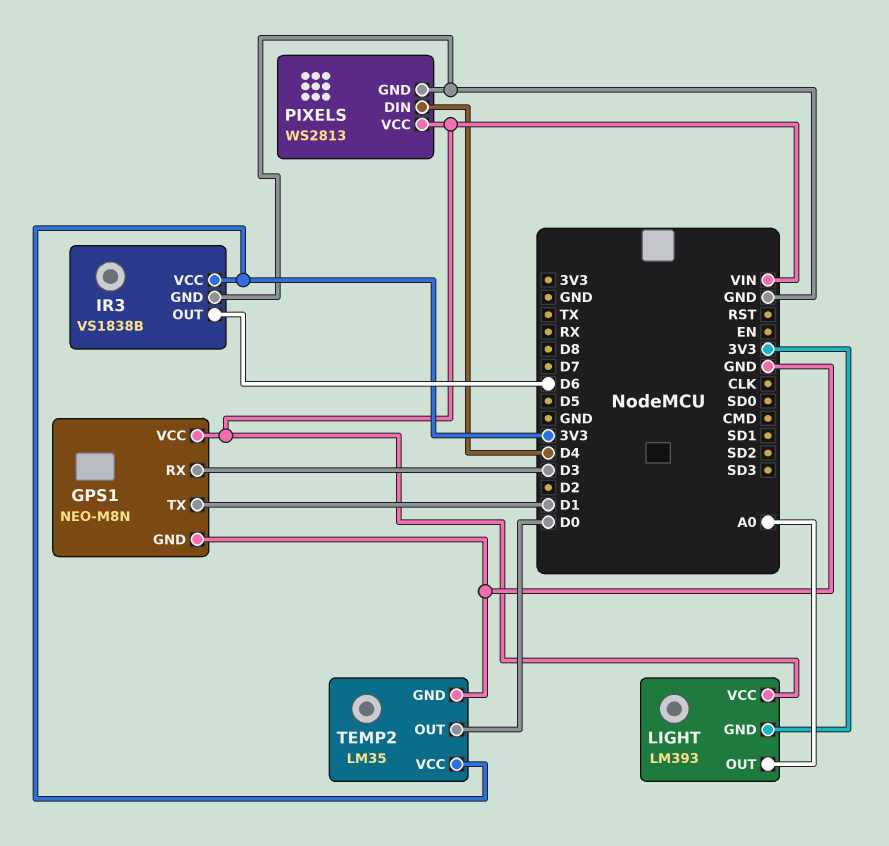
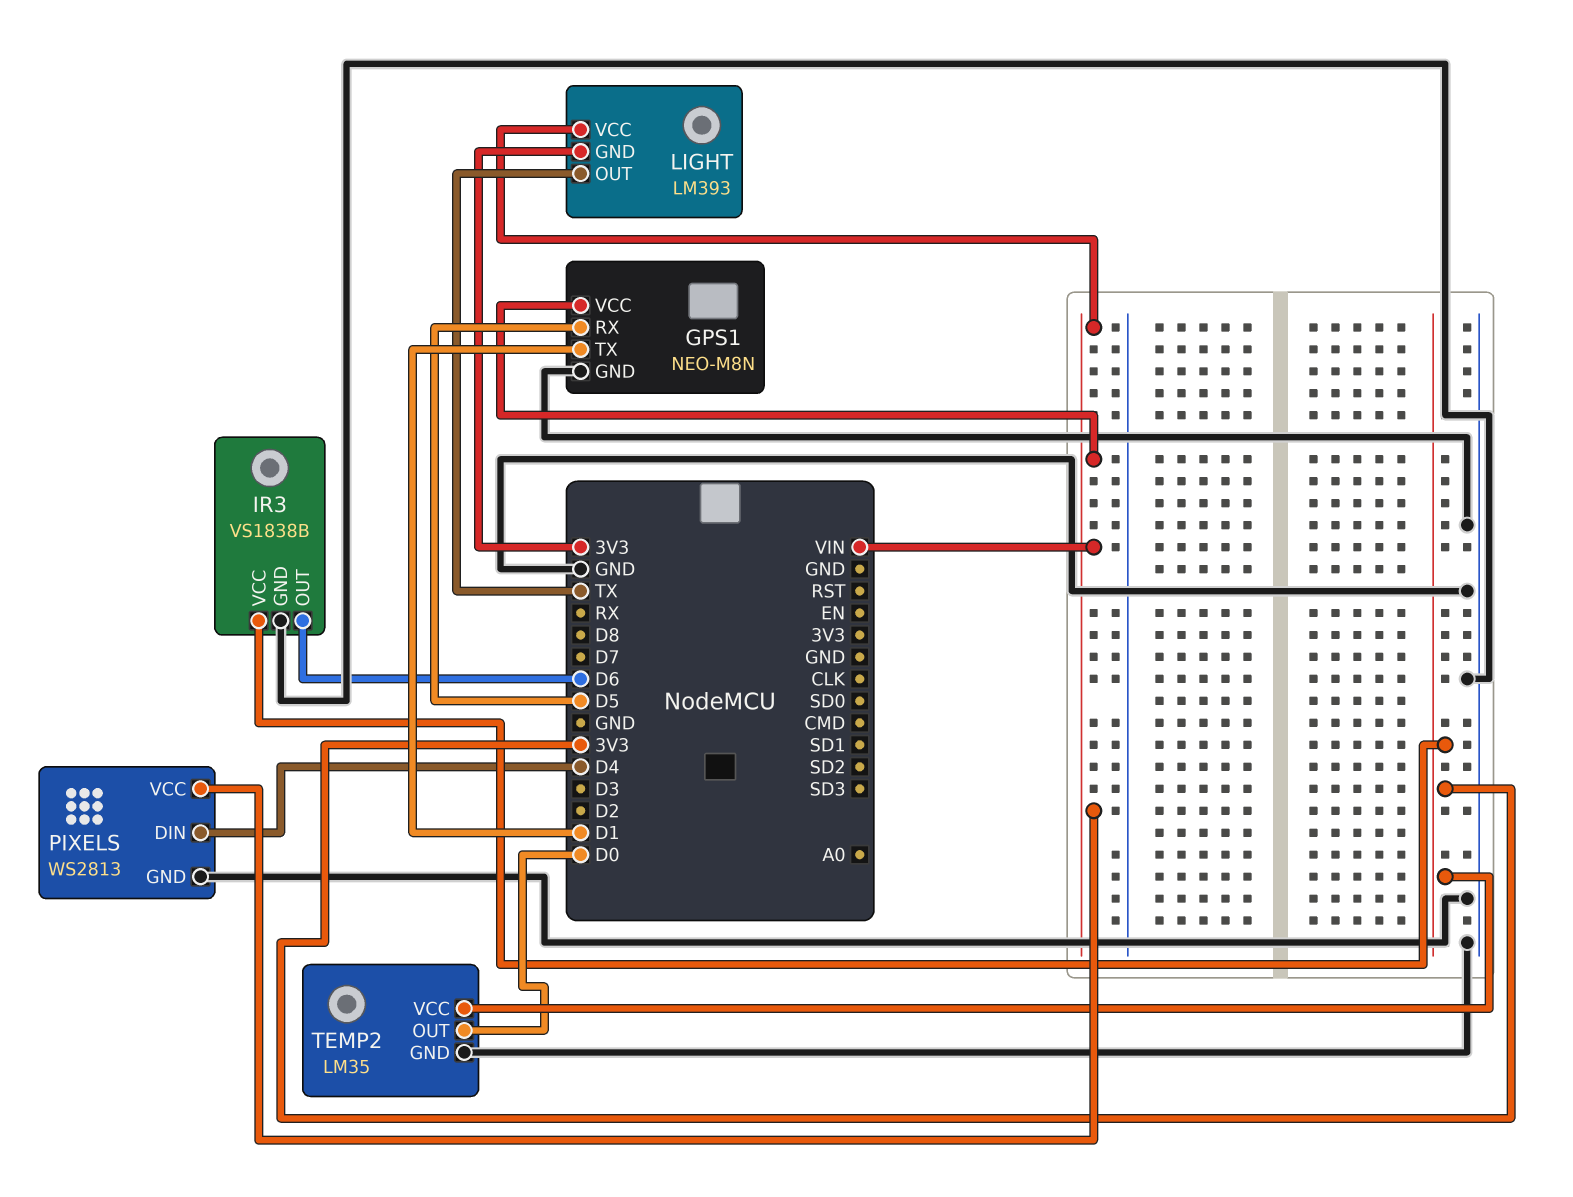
GPS1 pin RX: D3 -> D5
LIGHT pin OUT: A0 -> TX

